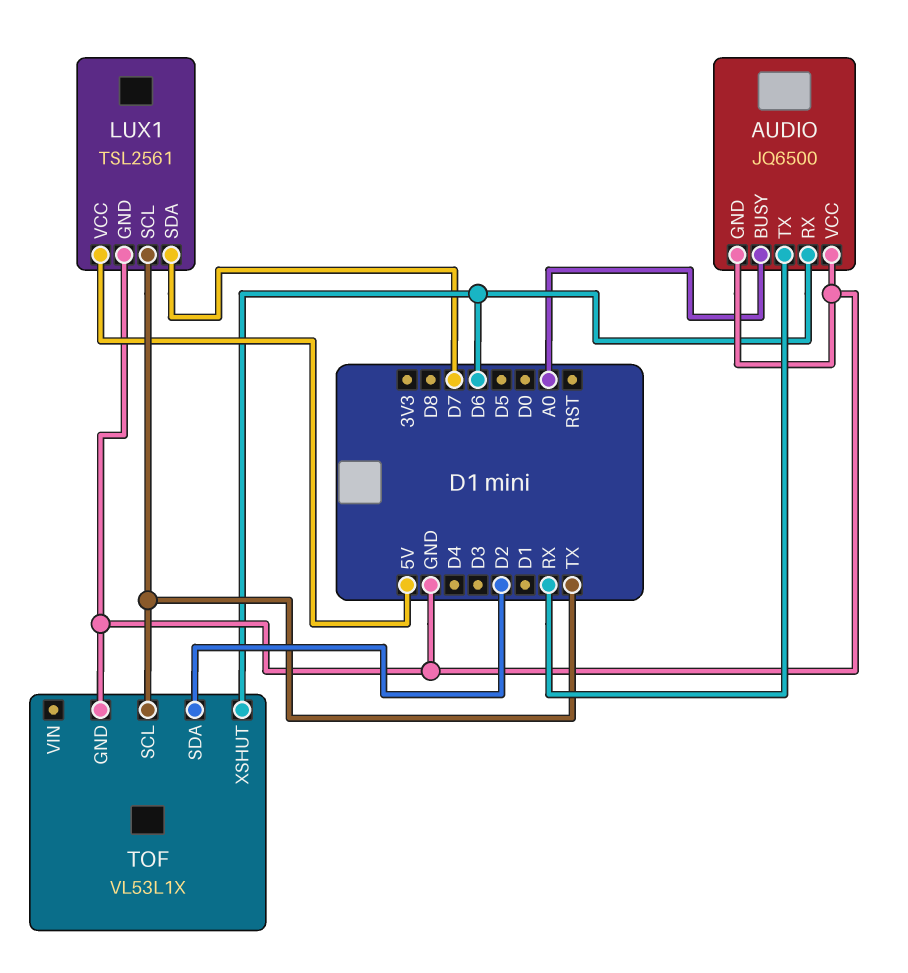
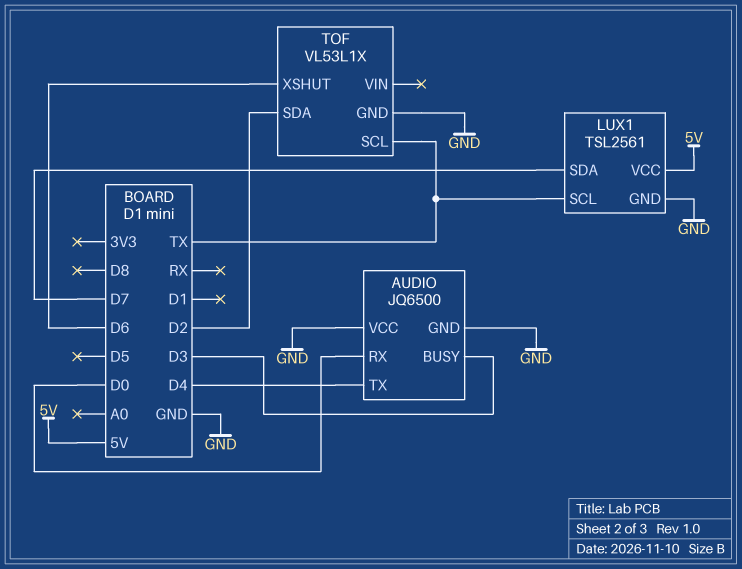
AUDIO pin BUSY: A0 -> D3
AUDIO pin RX: D6 -> D0
AUDIO pin TX: RX -> D4

